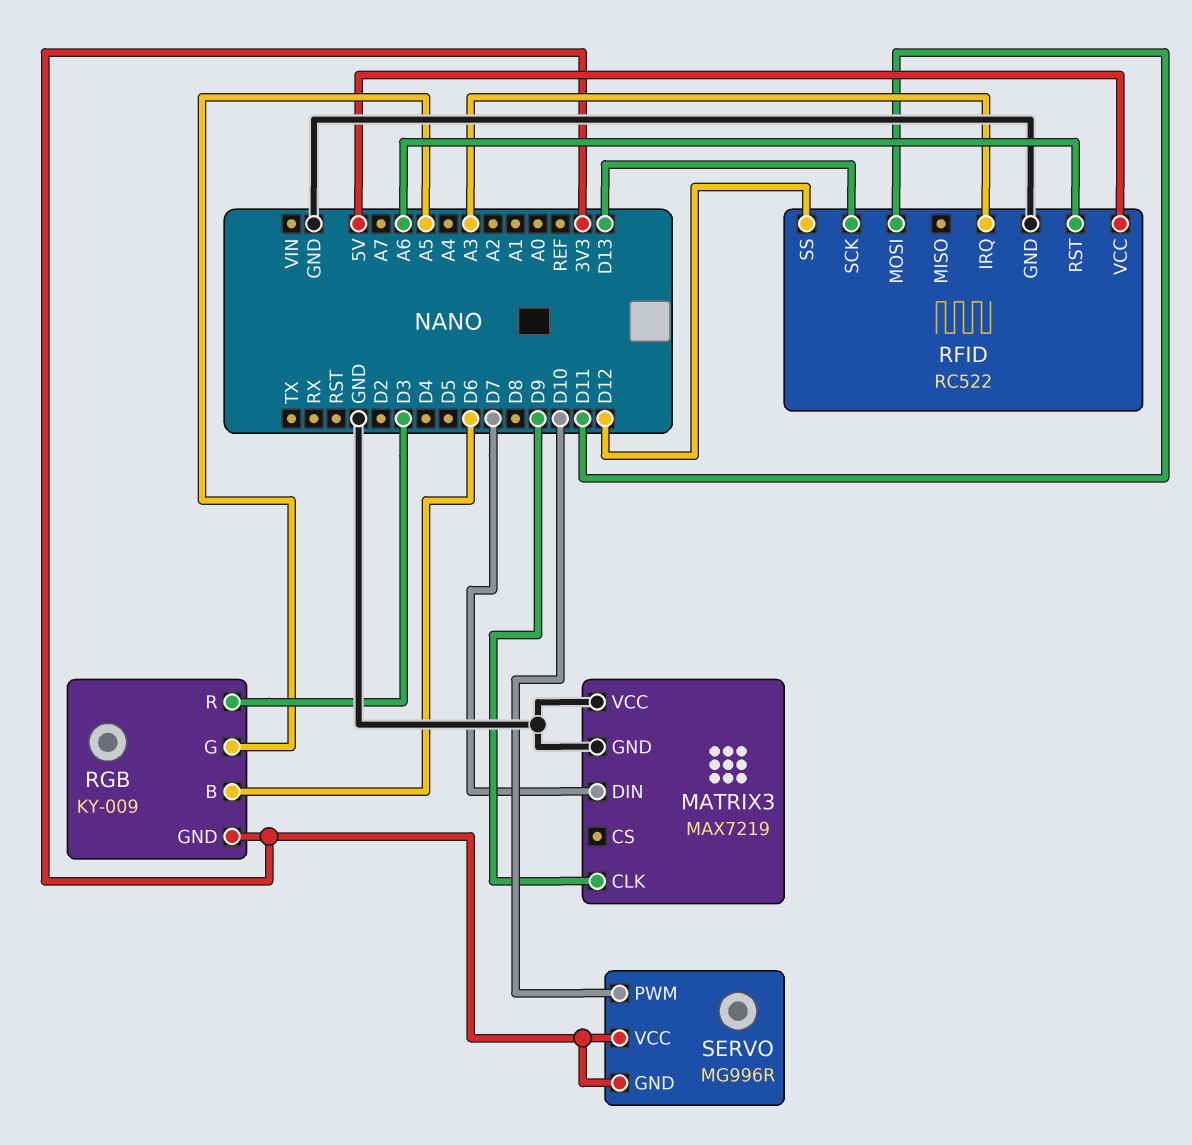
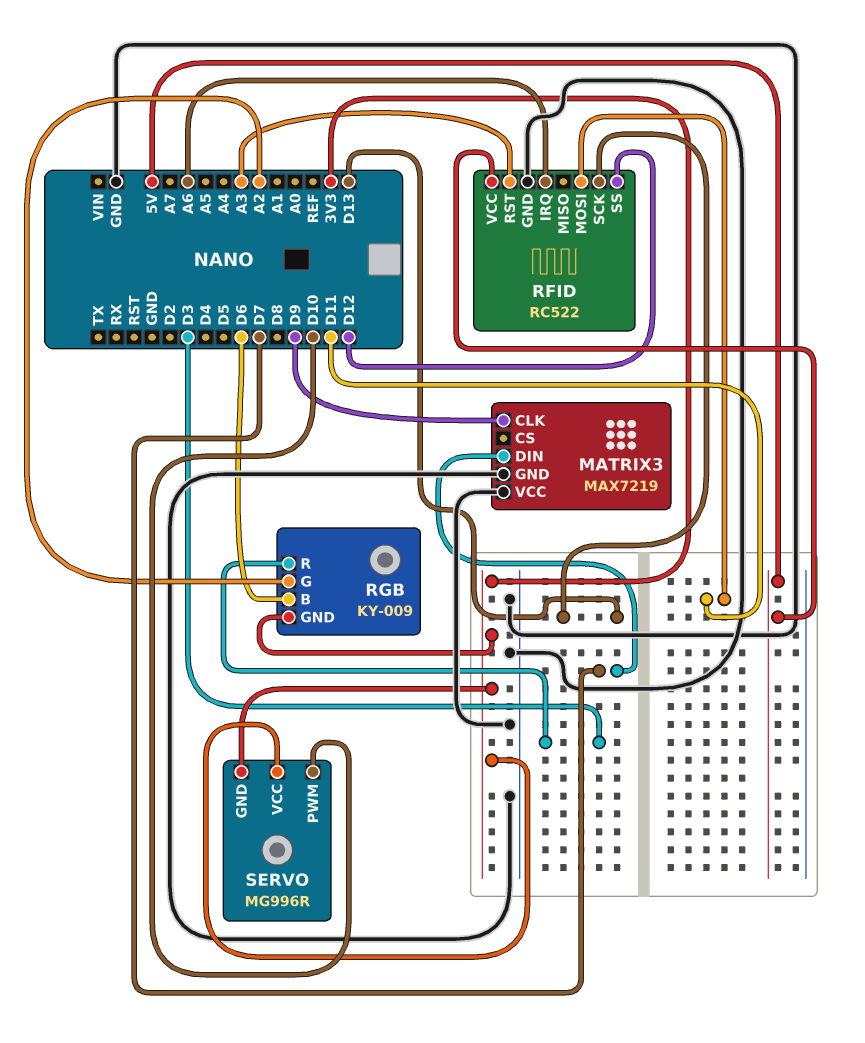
RFID pin IRQ: A3 -> A6
RFID pin RST: A6 -> A3
RGB pin G: A5 -> A2

